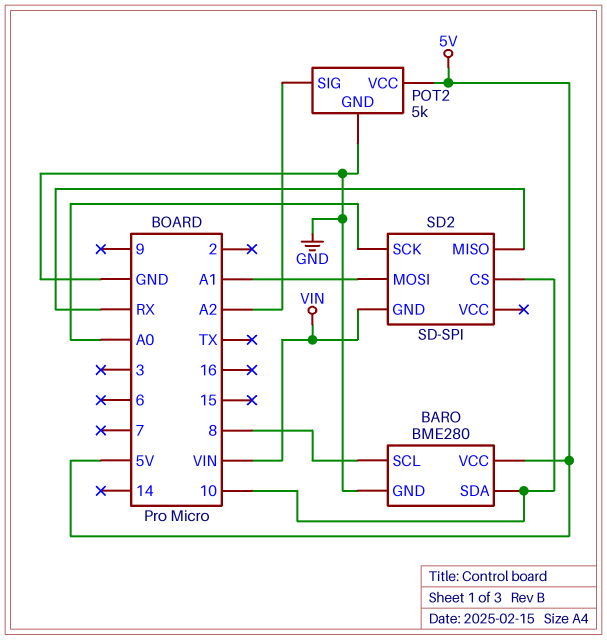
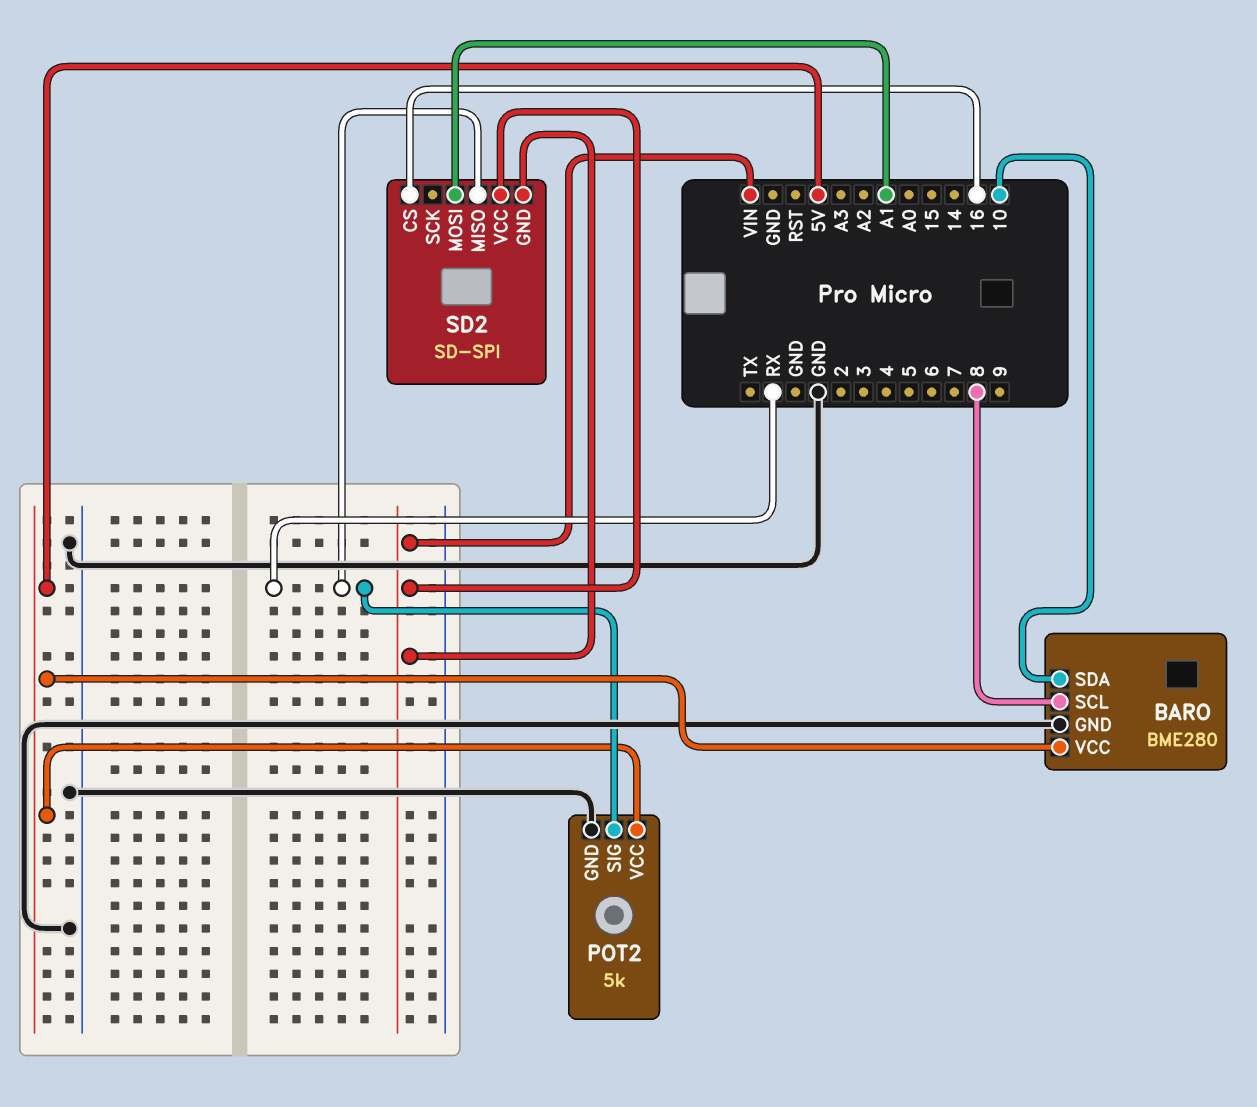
POT2 pin SIG: A2 -> RX
SD2 pin CS: 10 -> 16
SD2 pin SCK: A0 -> none
SD2 pin VCC: none -> VIN

